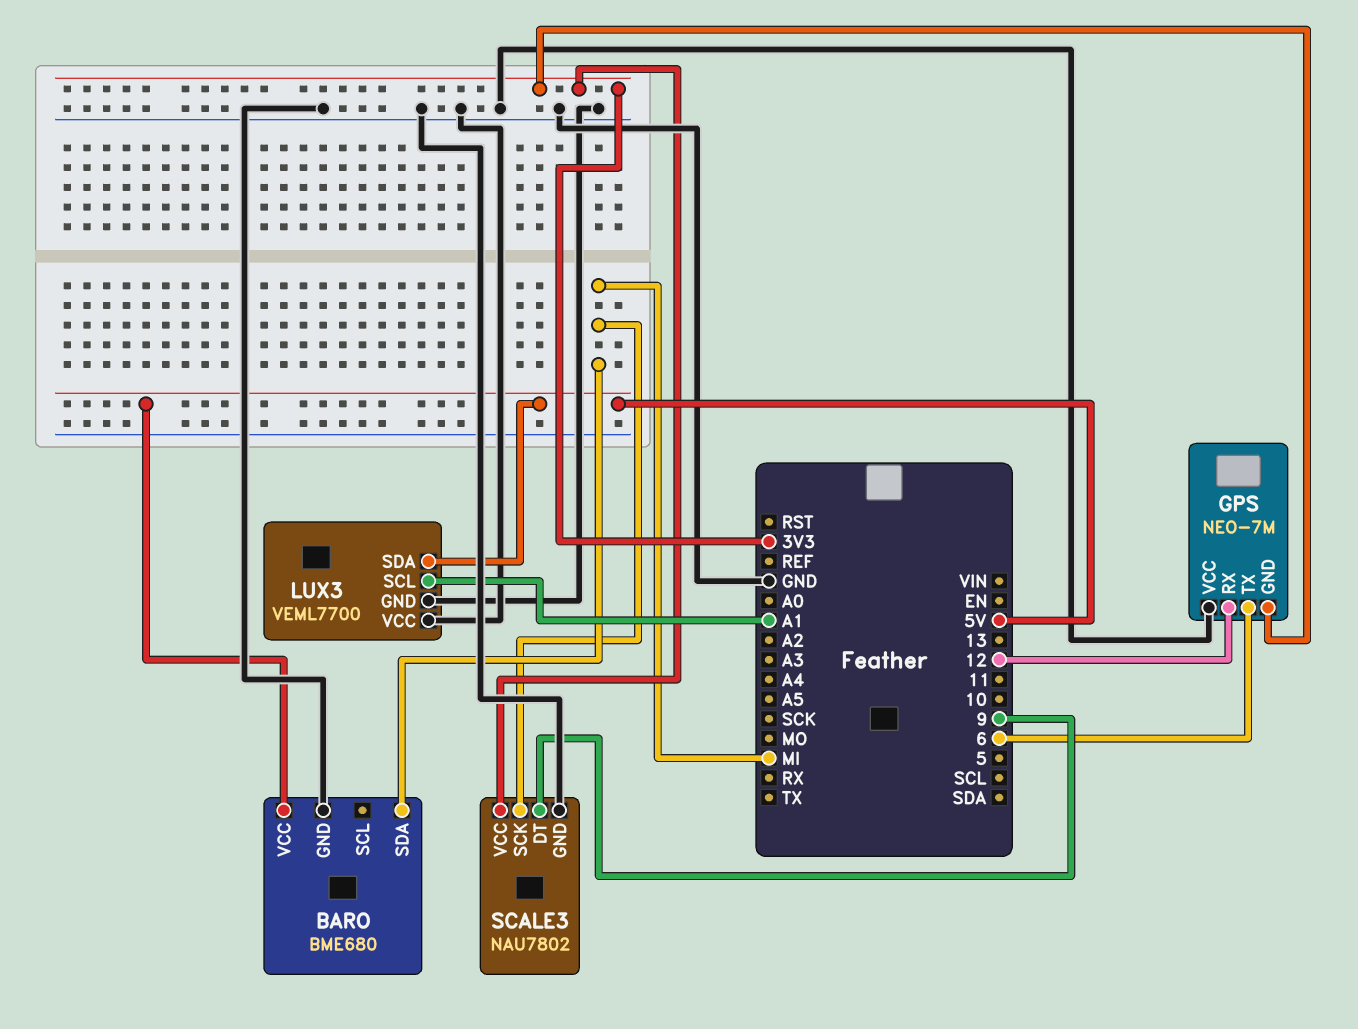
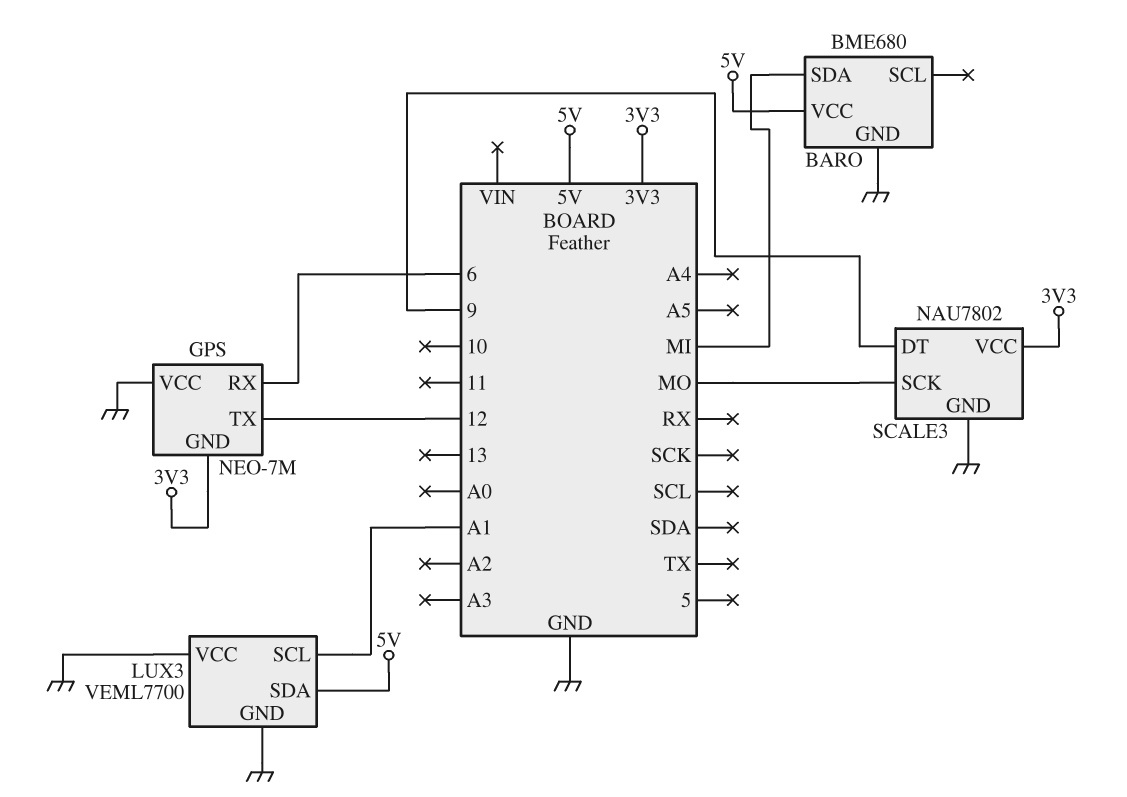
GPS pin RX: 12 -> 6
GPS pin TX: 6 -> 12
SCALE3 pin SCK: MI -> MO

